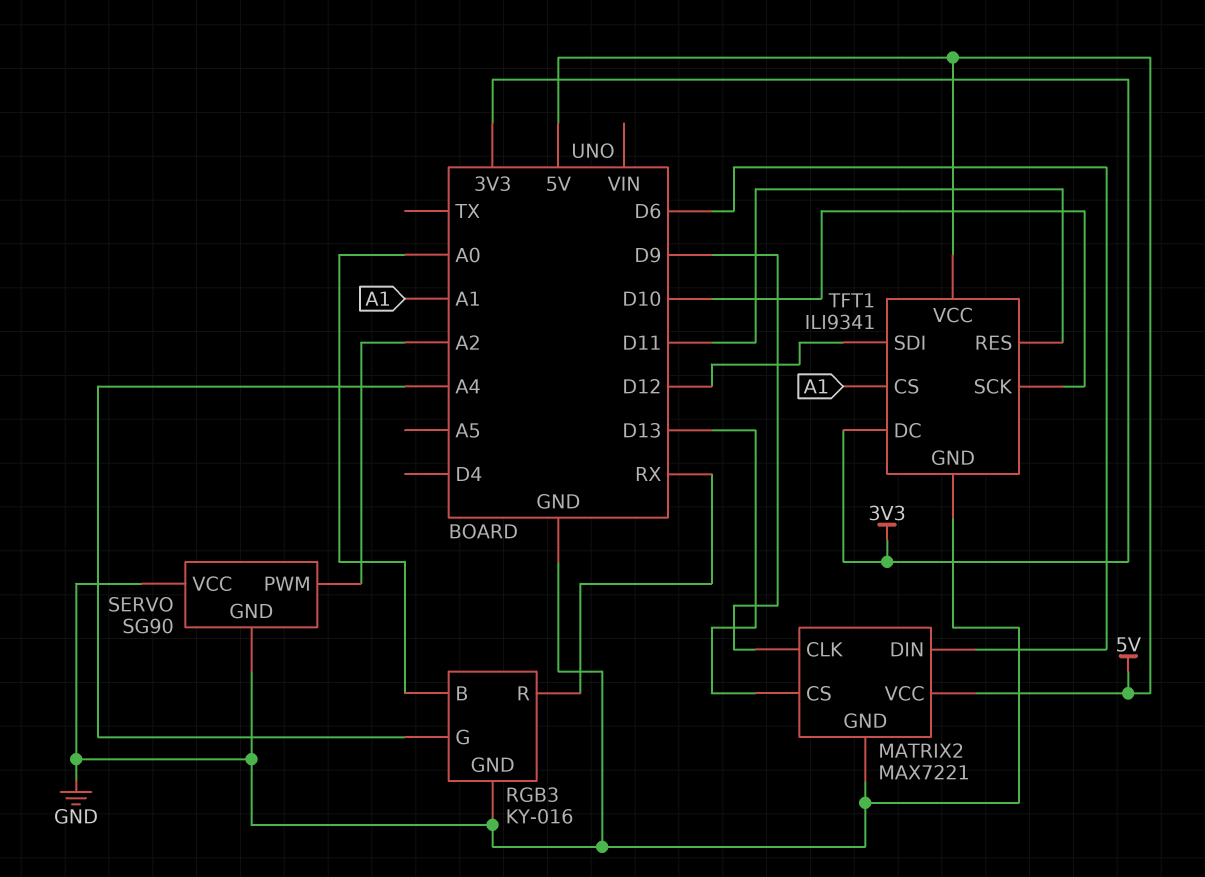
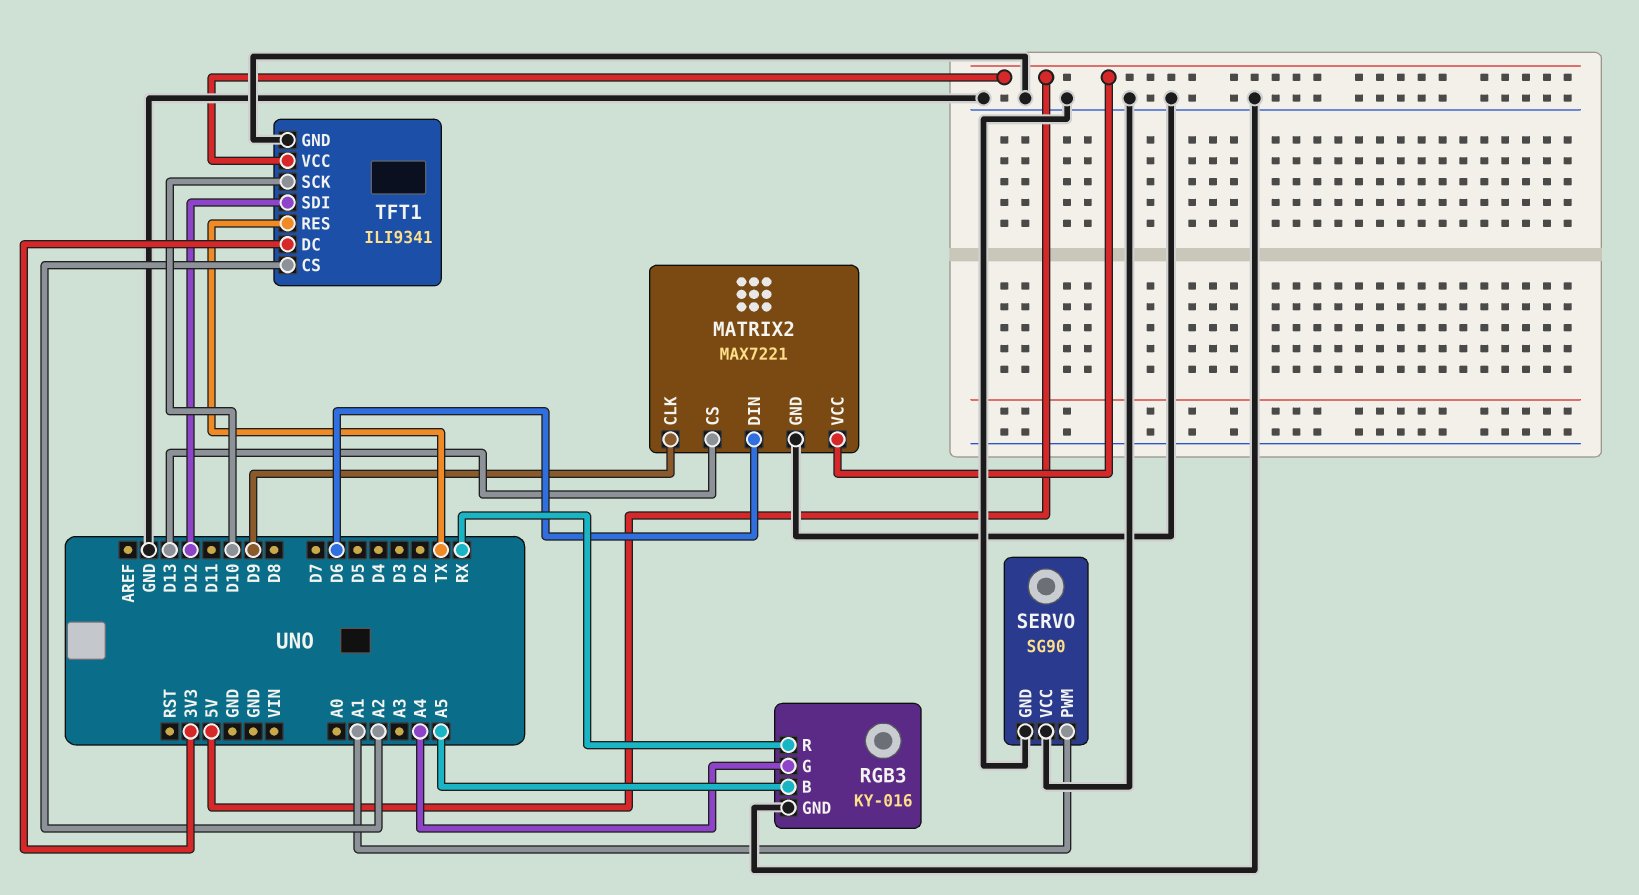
RGB3 pin B: A0 -> A5
SERVO pin PWM: A2 -> A1
TFT1 pin CS: A1 -> A2
TFT1 pin RES: D11 -> TX

